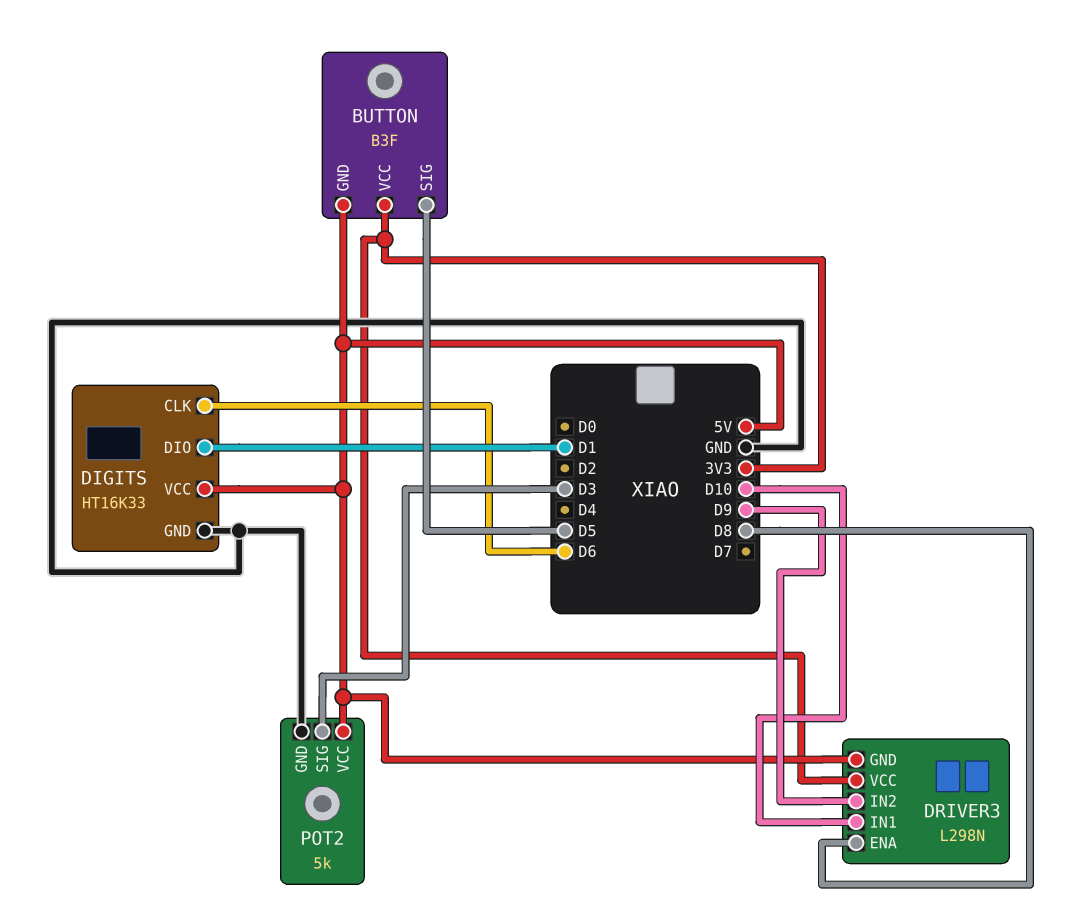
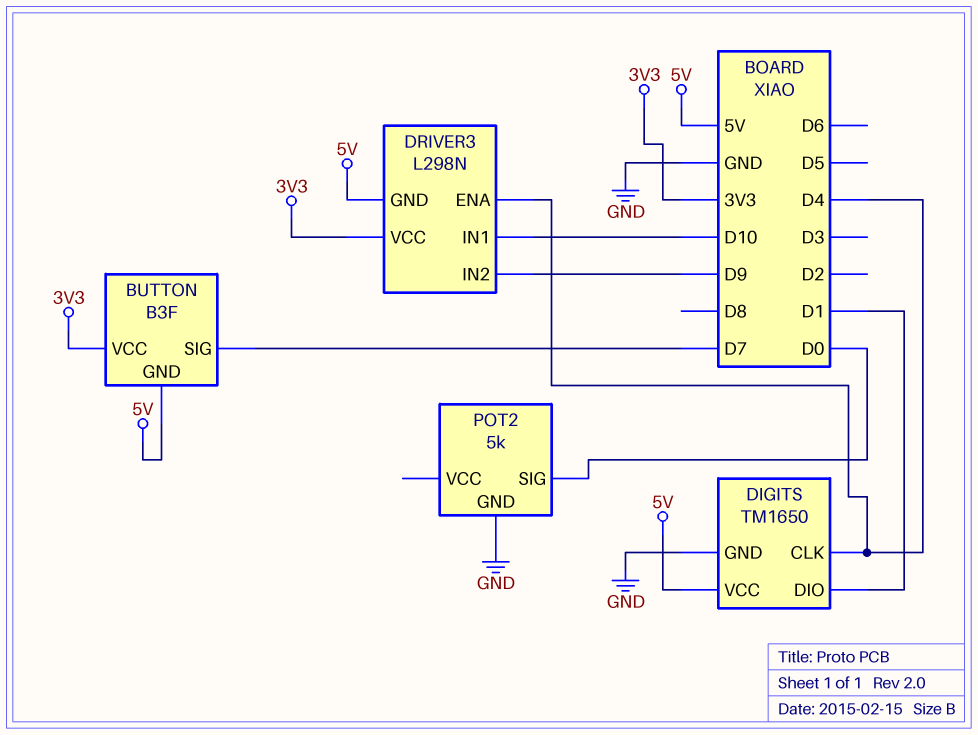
BUTTON pin SIG: D5 -> D7
DIGITS: HT16K33 -> TM1650
DIGITS pin CLK: D6 -> D4
DRIVER3 pin ENA: D8 -> D4
POT2 pin SIG: D3 -> D0
POT2 pin VCC: 5V -> none

